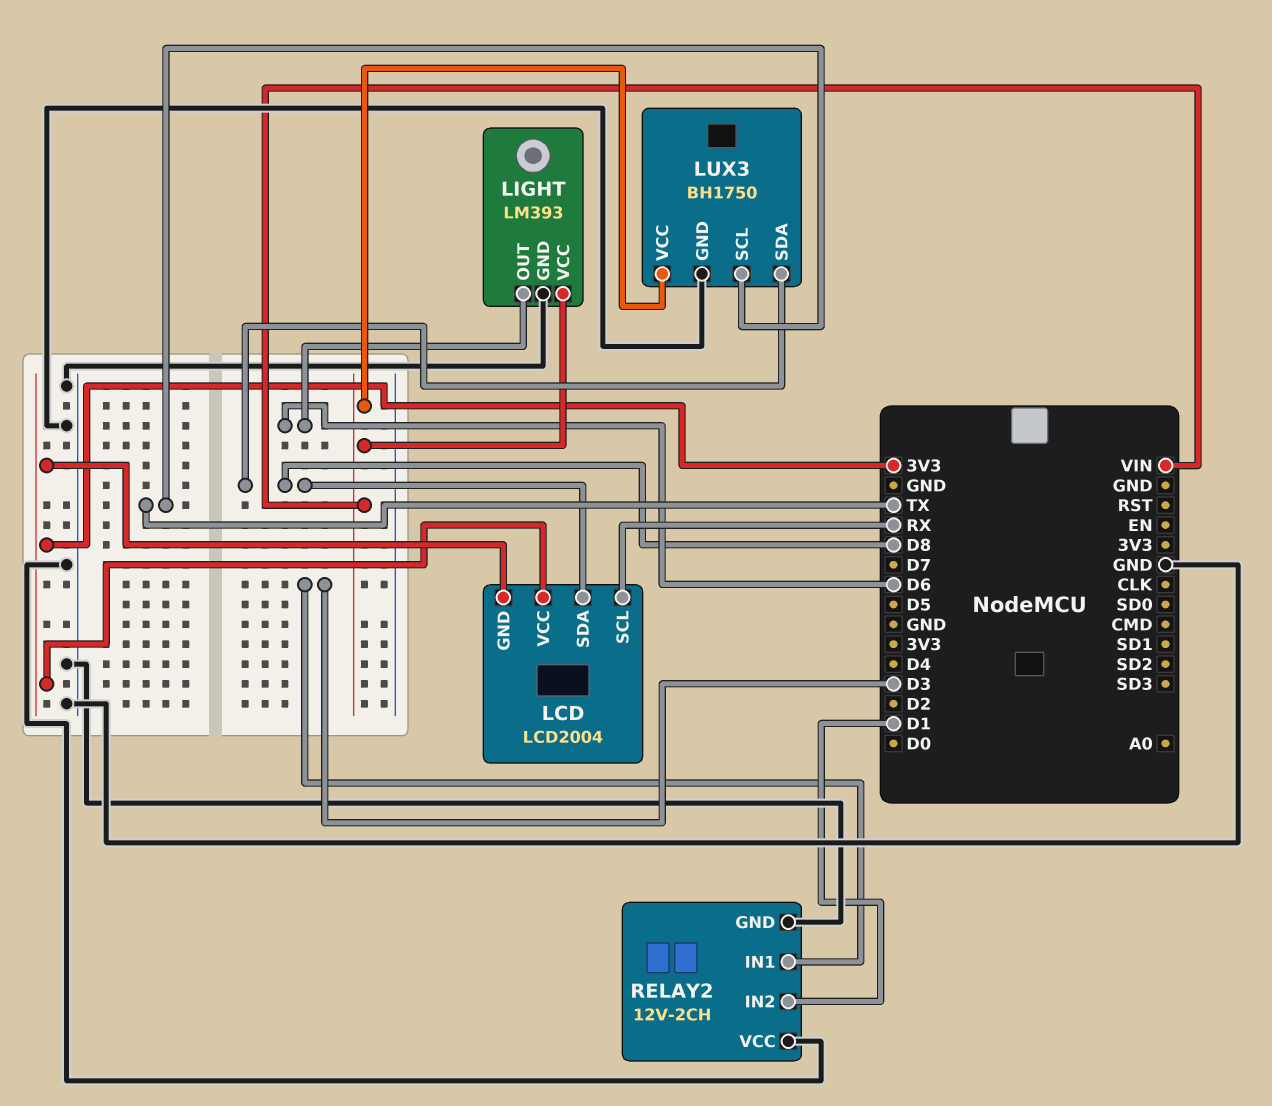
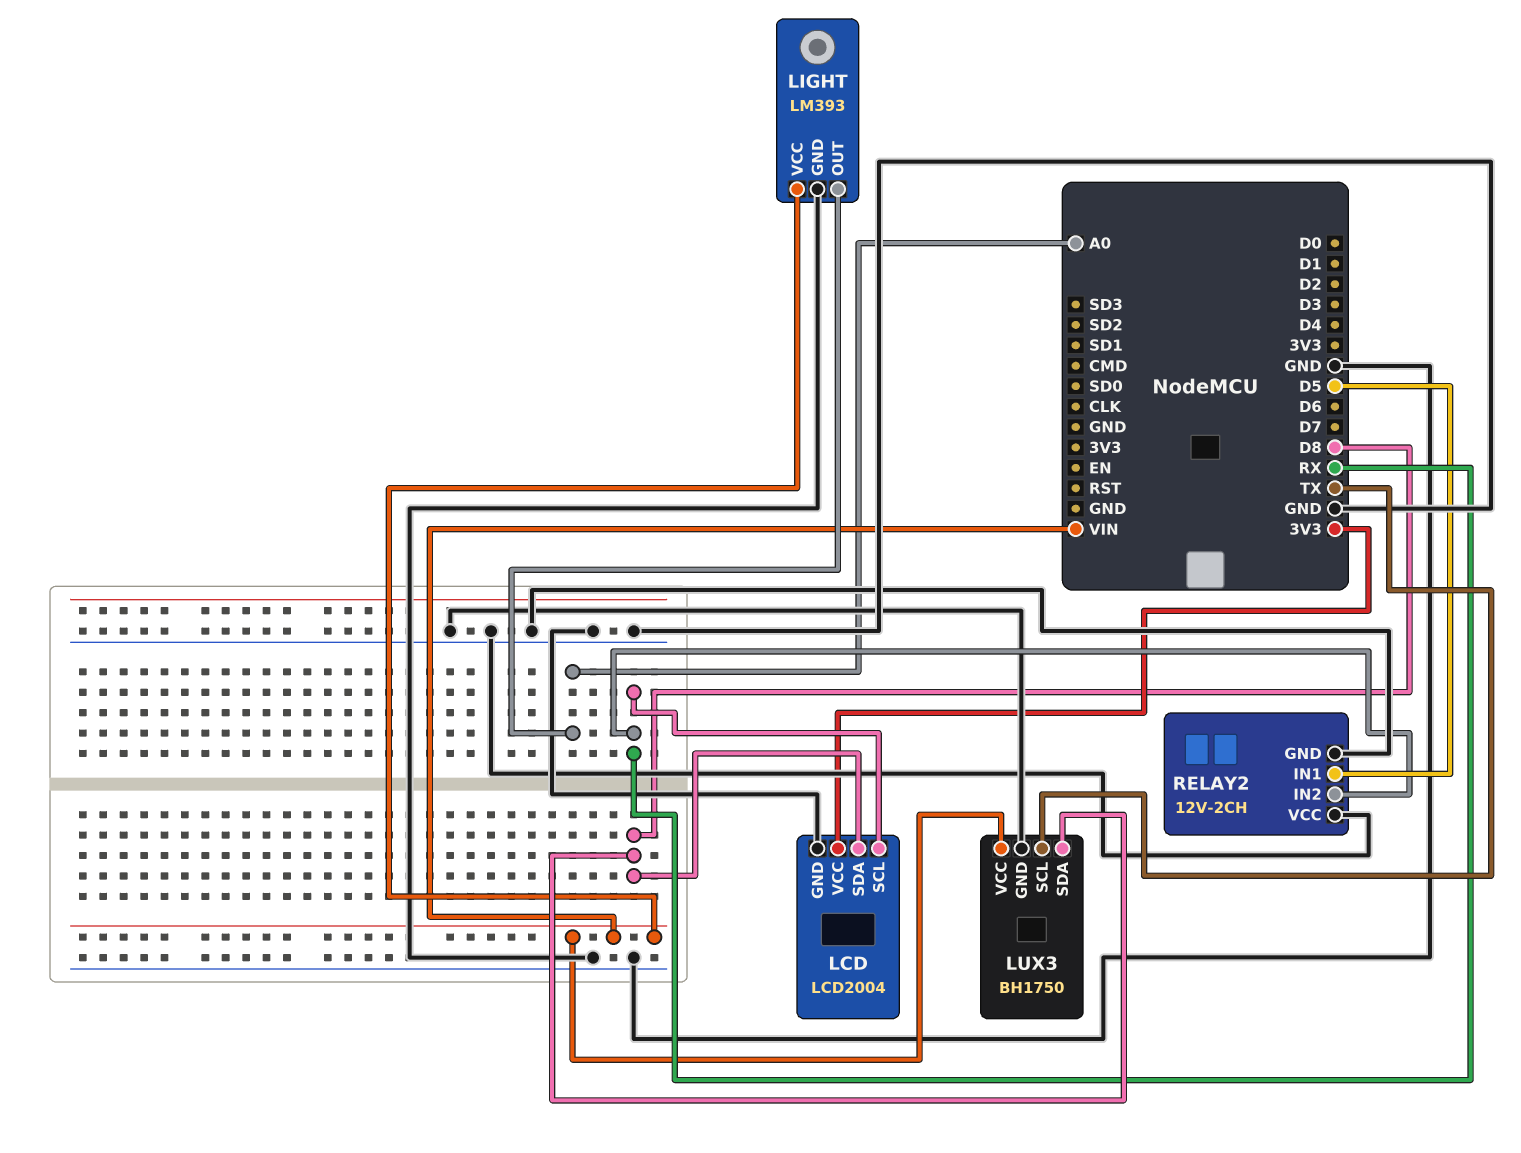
LCD pin GND: 3V3 -> GND
LIGHT pin OUT: D6 -> A0
RELAY2 pin IN1: D3 -> D5
RELAY2 pin IN2: D1 -> RX

